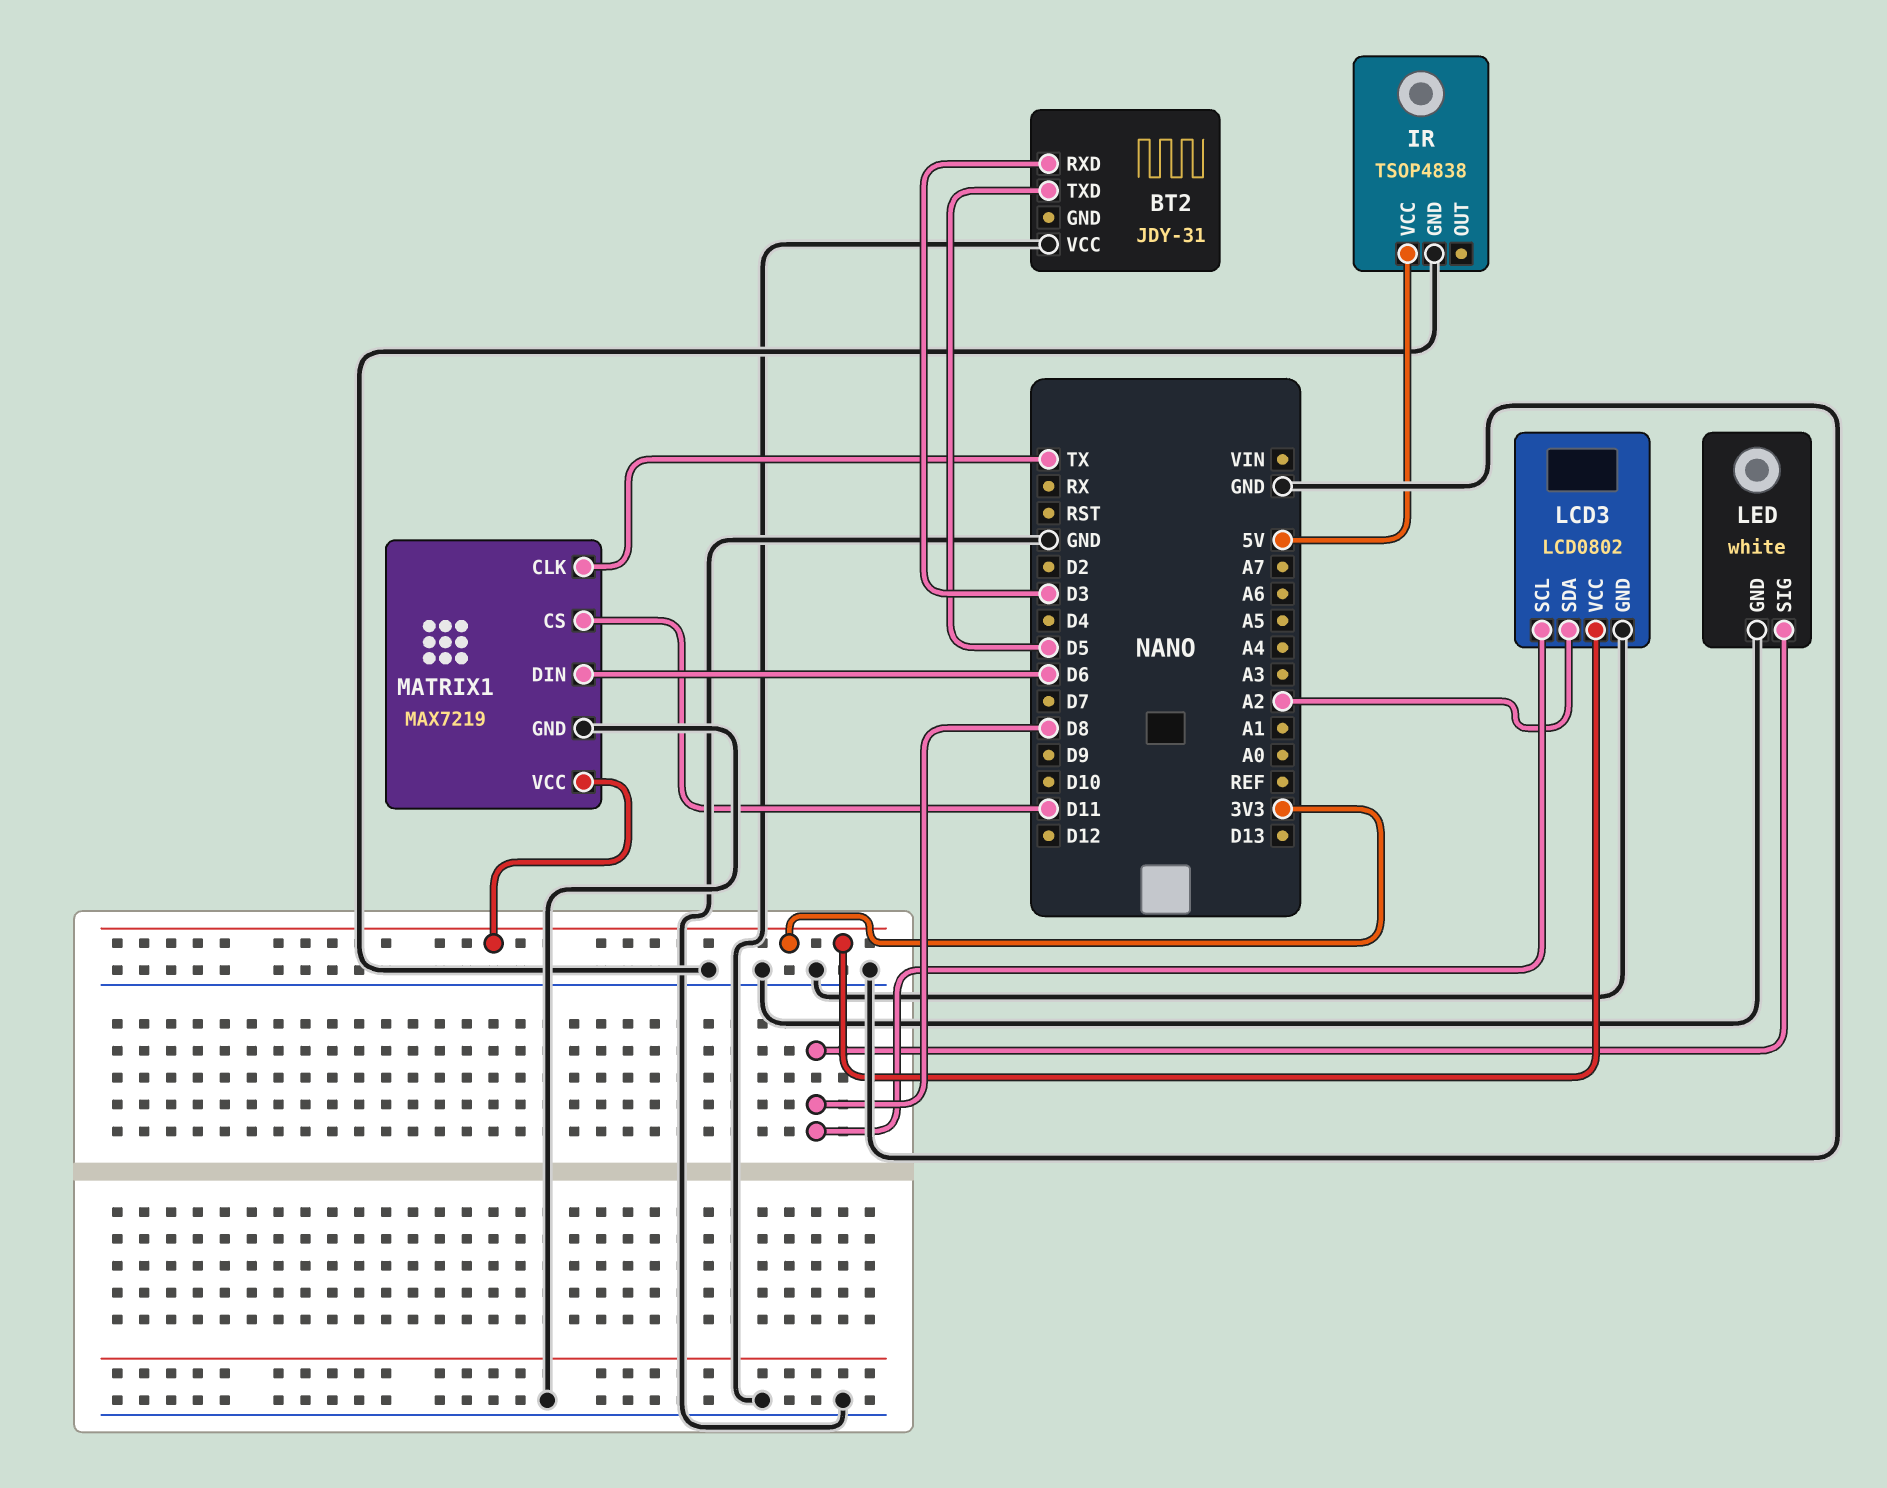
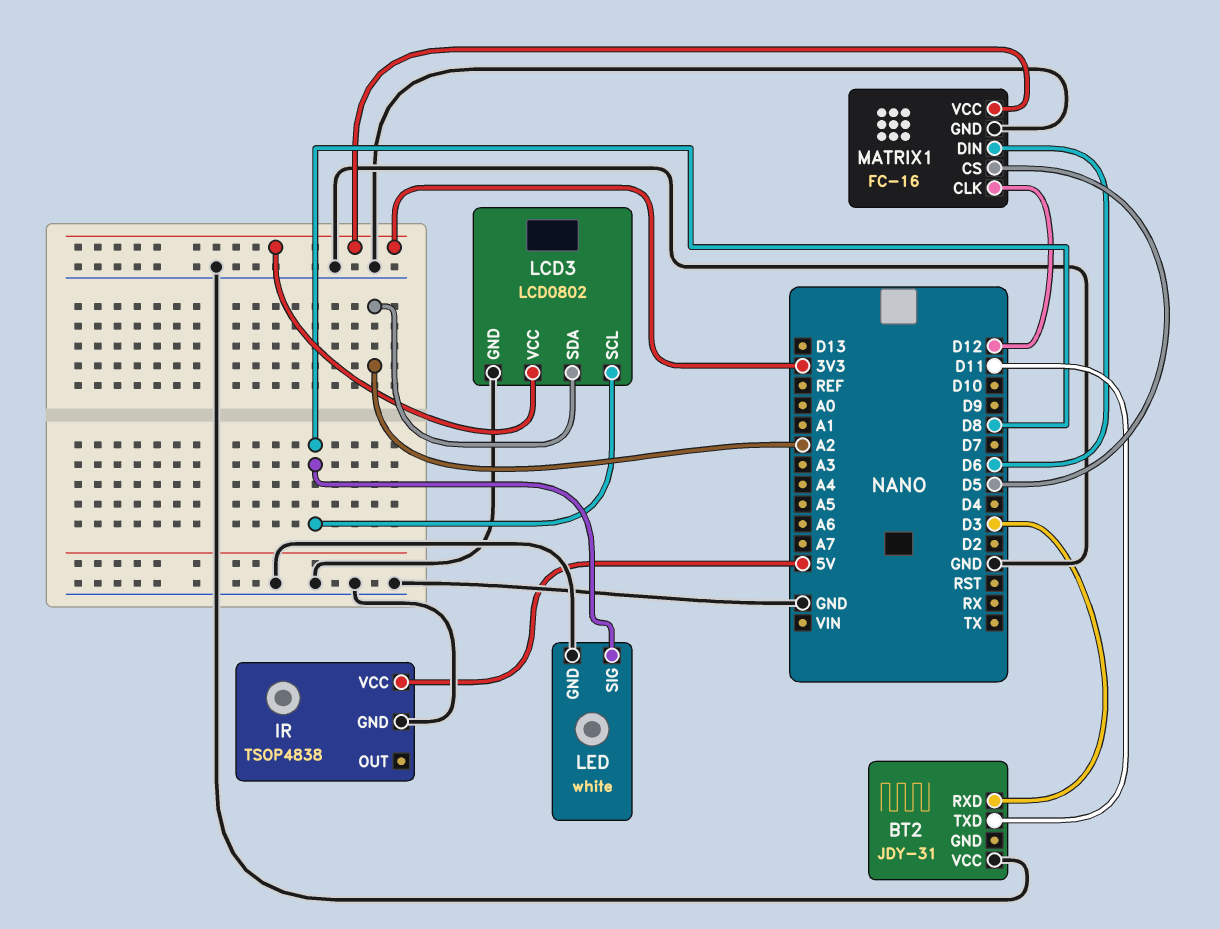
BT2 pin TXD: D5 -> D11
MATRIX1: MAX7219 -> FC-16
MATRIX1 pin CLK: TX -> D12
MATRIX1 pin CS: D11 -> D5

